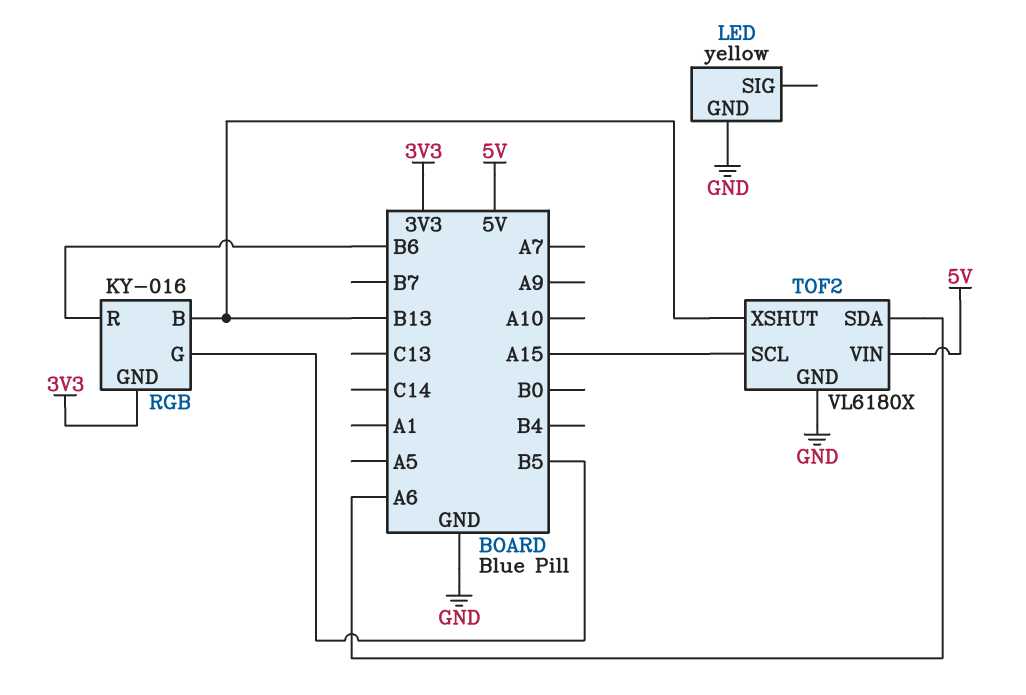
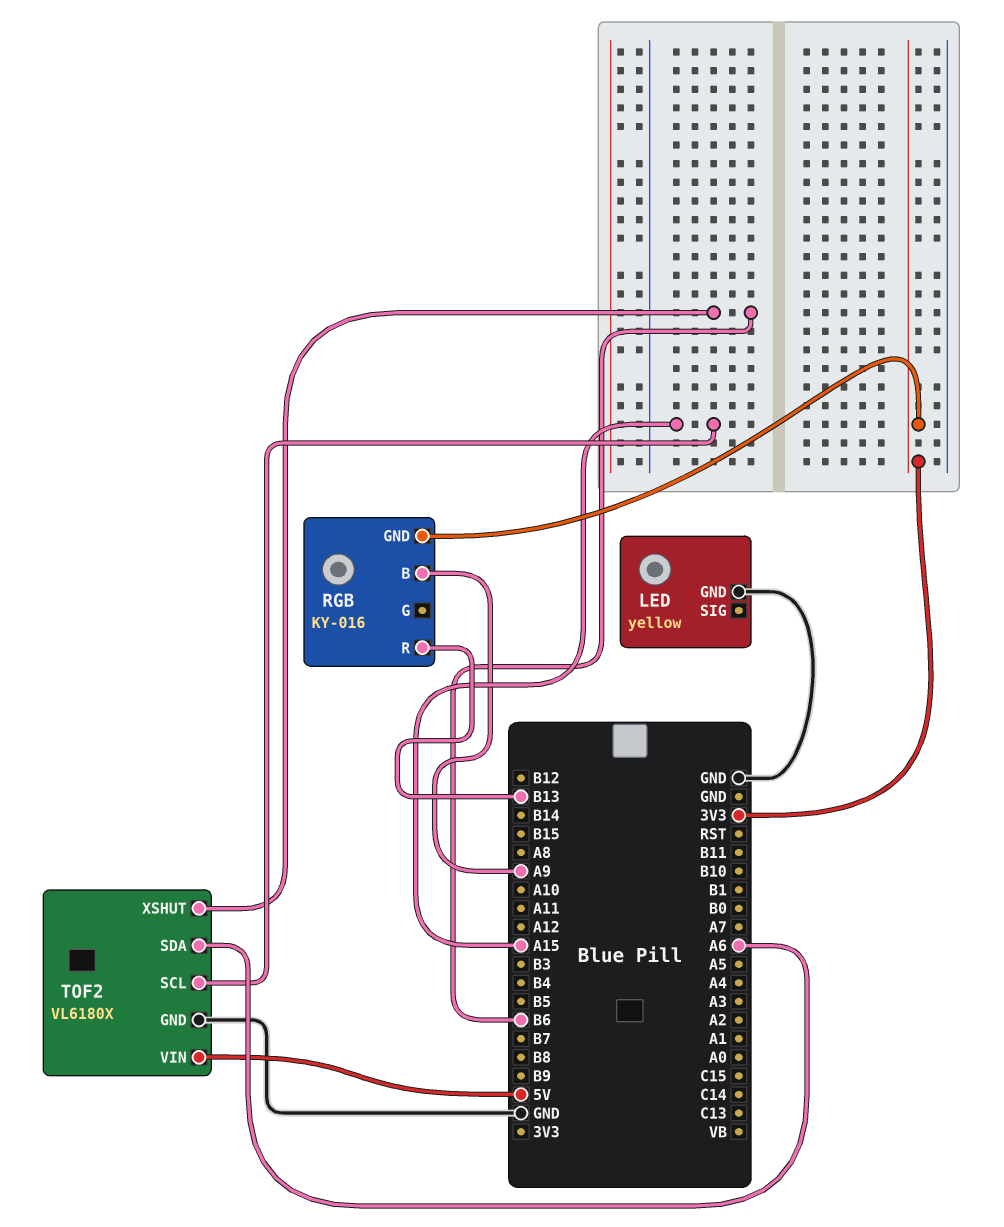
RGB pin B: B13 -> A9
RGB pin G: B5 -> none
RGB pin R: B6 -> B13
TOF2 pin XSHUT: B13 -> B6

